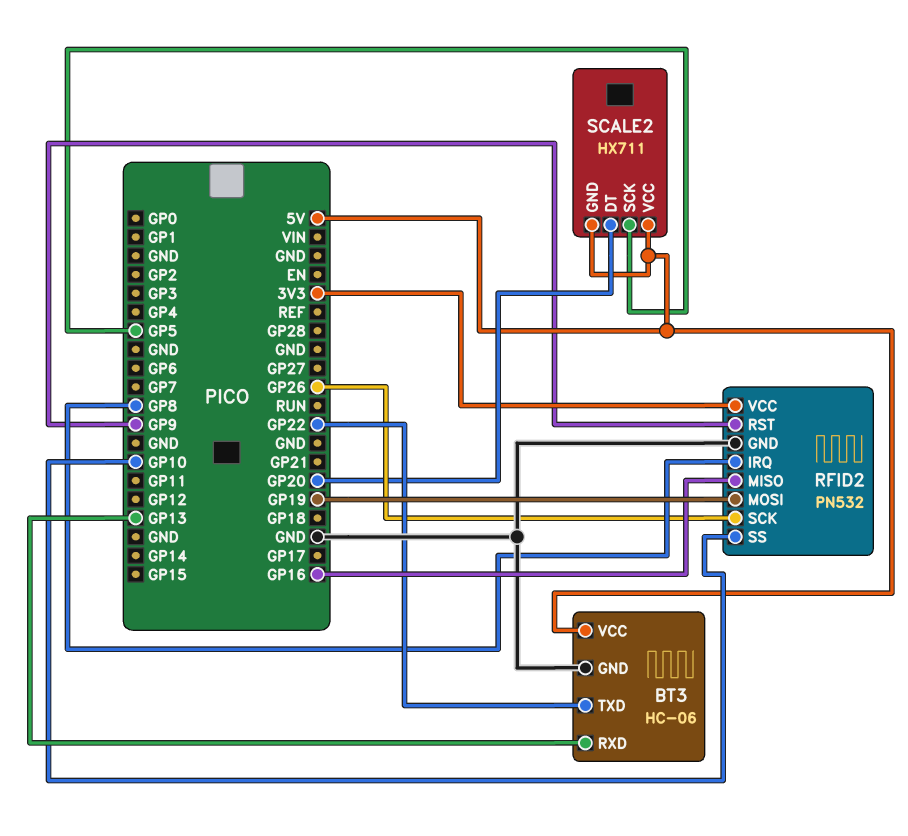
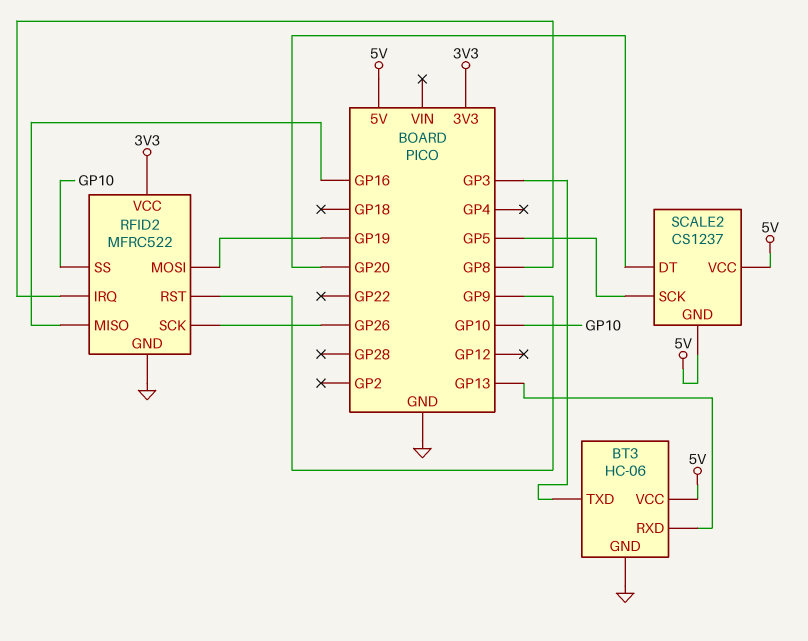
BT3 pin TXD: GP22 -> GP3
RFID2: PN532 -> MFRC522
SCALE2: HX711 -> CS1237

